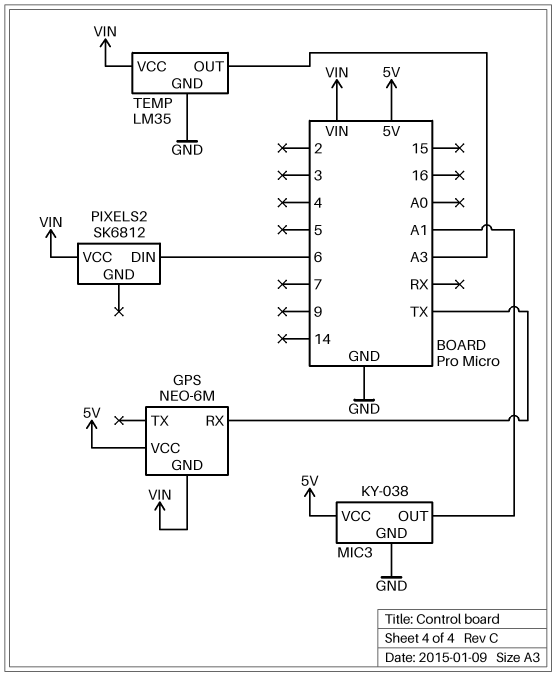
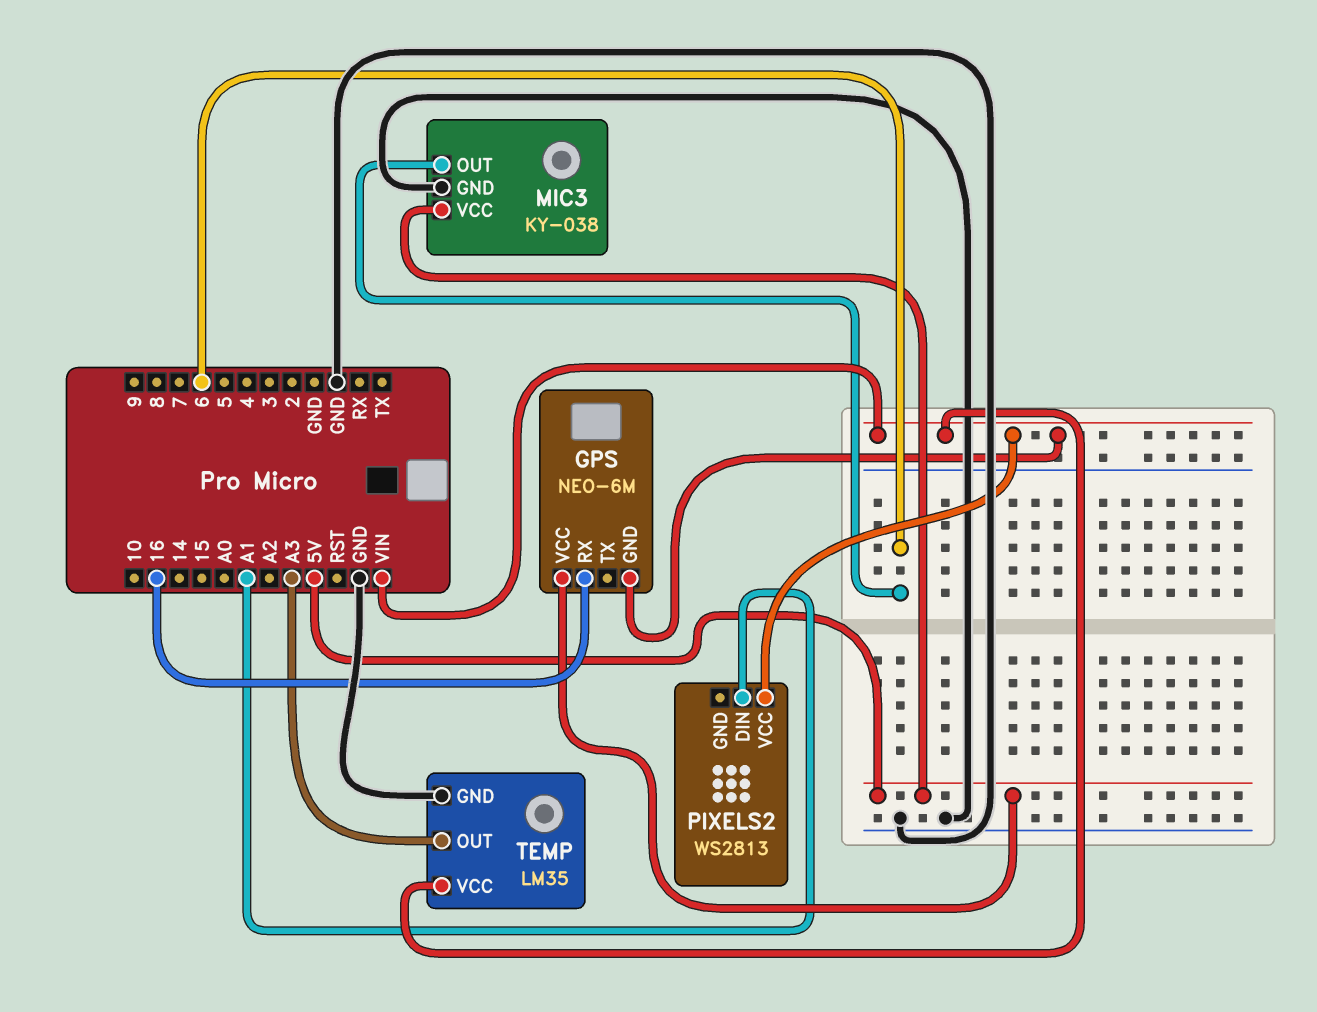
GPS pin RX: TX -> 16
MIC3 pin OUT: A1 -> 6
PIXELS2: SK6812 -> WS2813
PIXELS2 pin DIN: 6 -> A1

